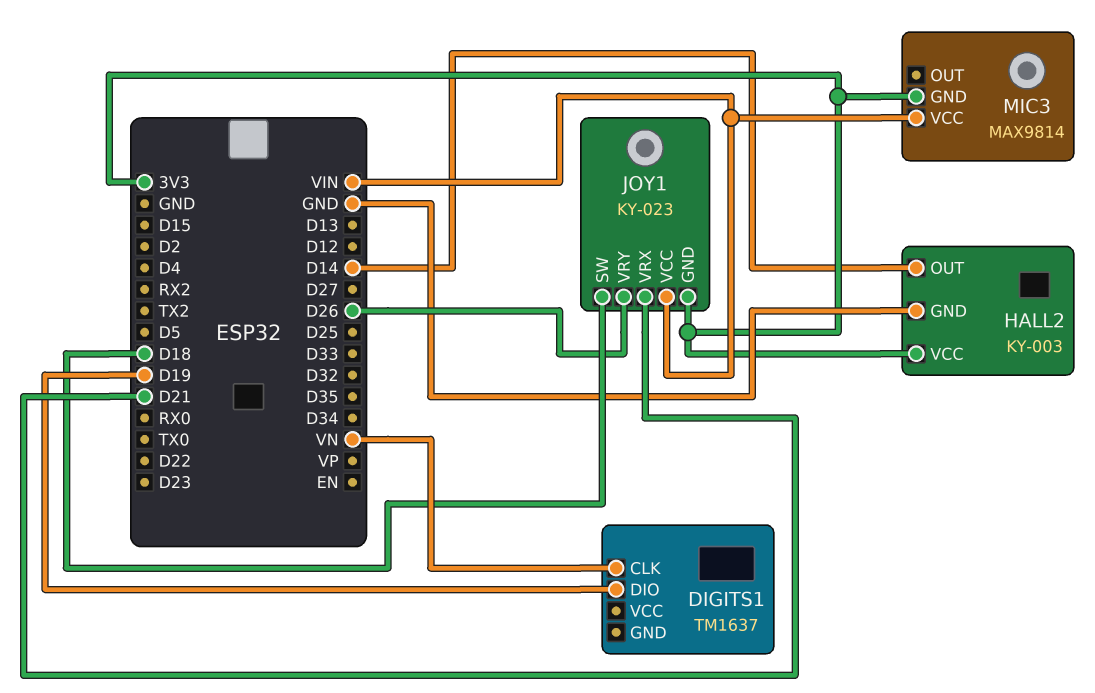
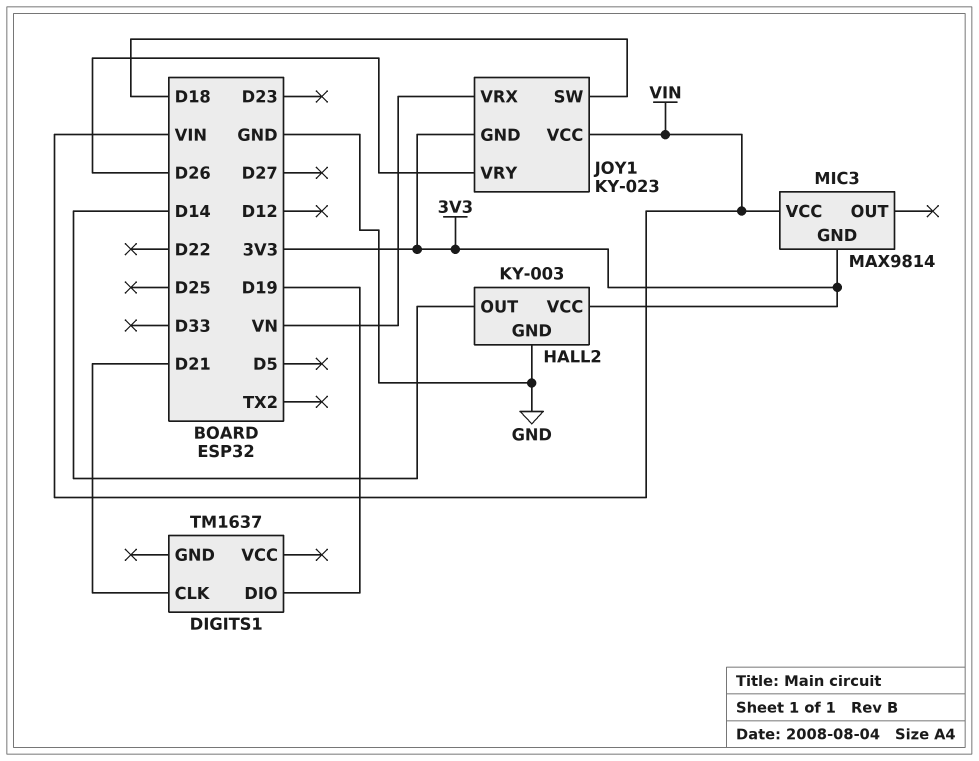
DIGITS1 pin CLK: VN -> D21
JOY1 pin VRX: D21 -> VN

